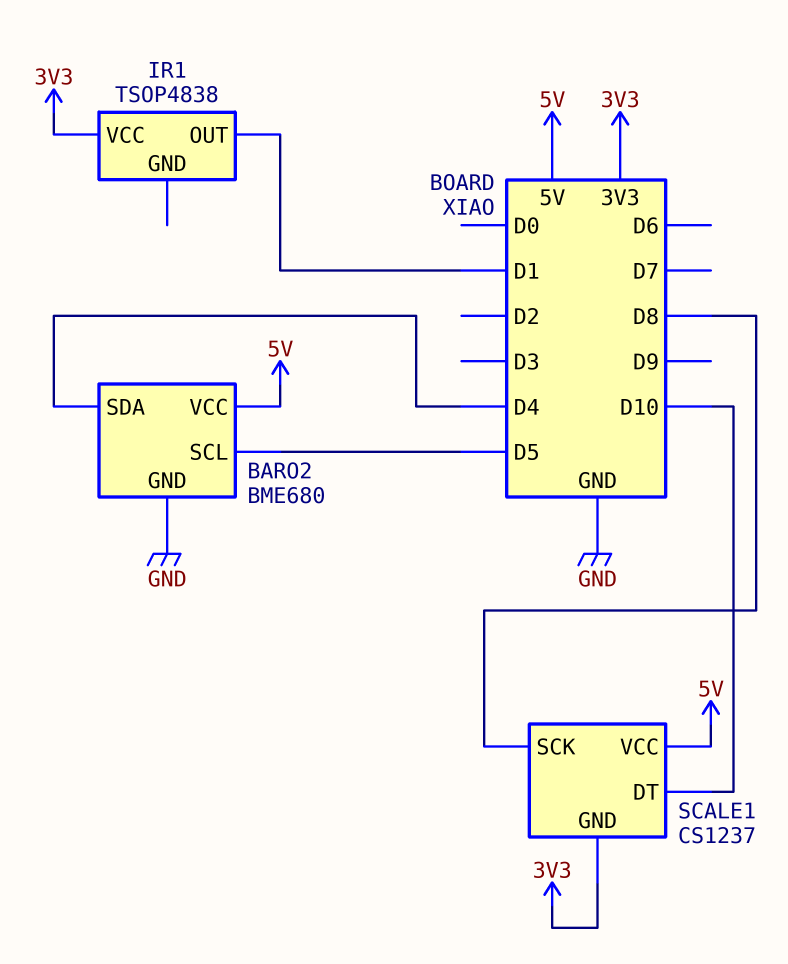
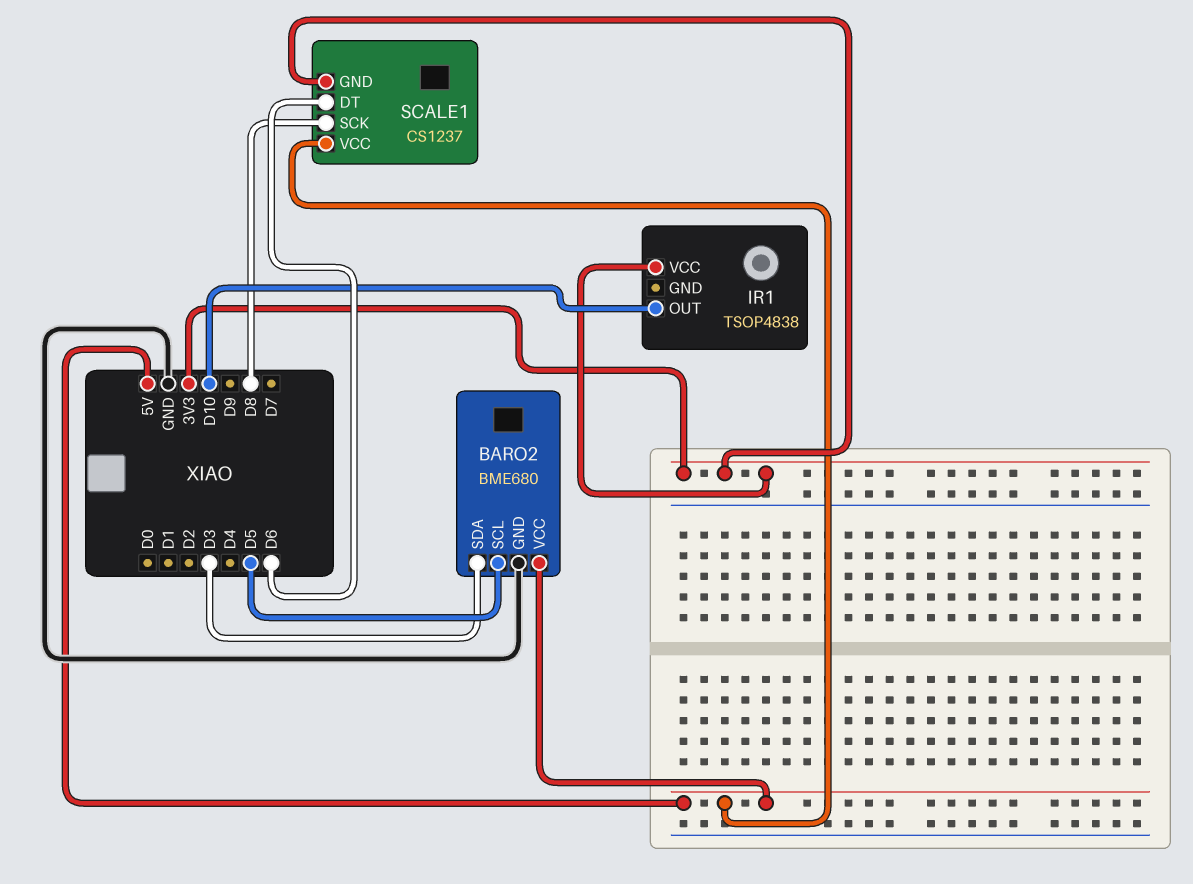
BARO2 pin SDA: D4 -> D3
IR1 pin OUT: D1 -> D10
SCALE1 pin DT: D10 -> D6

